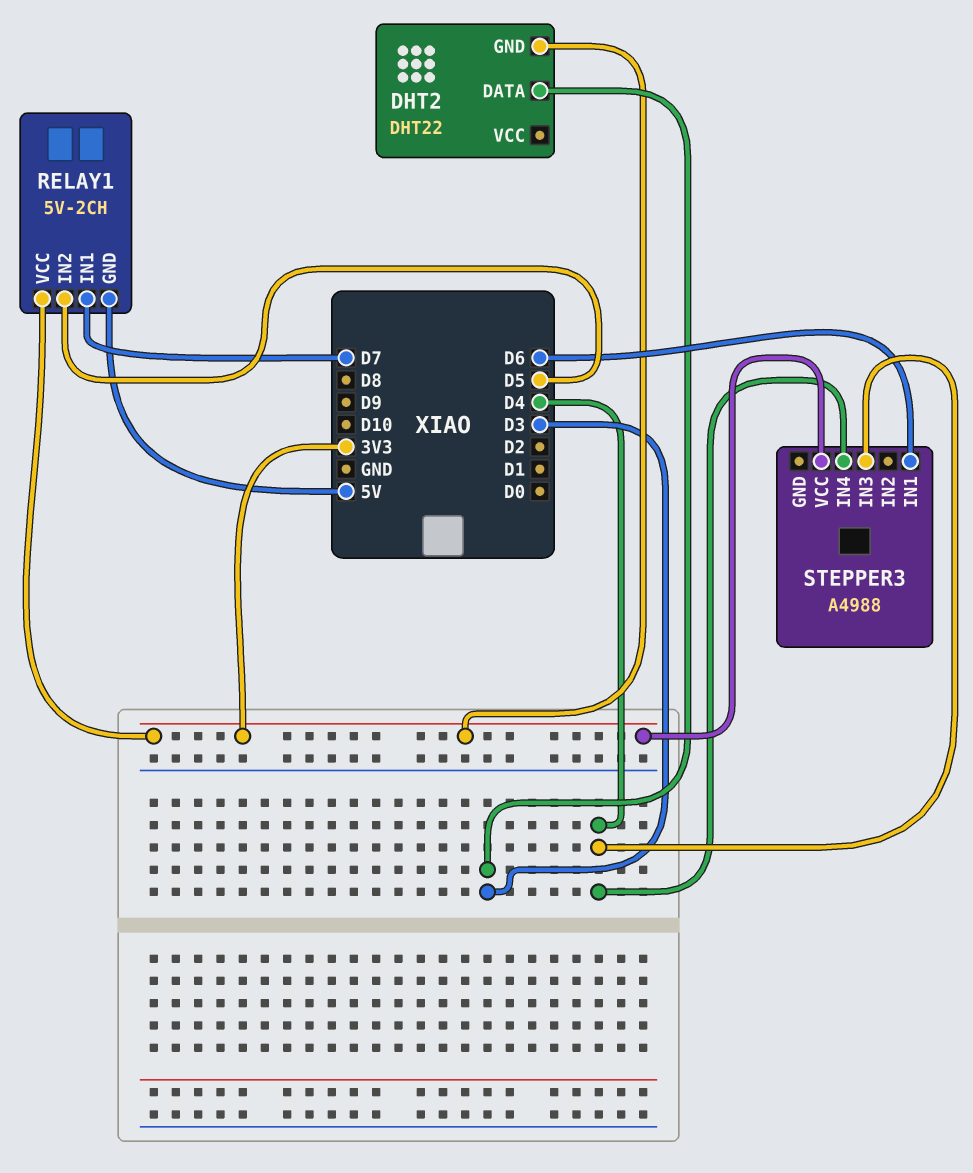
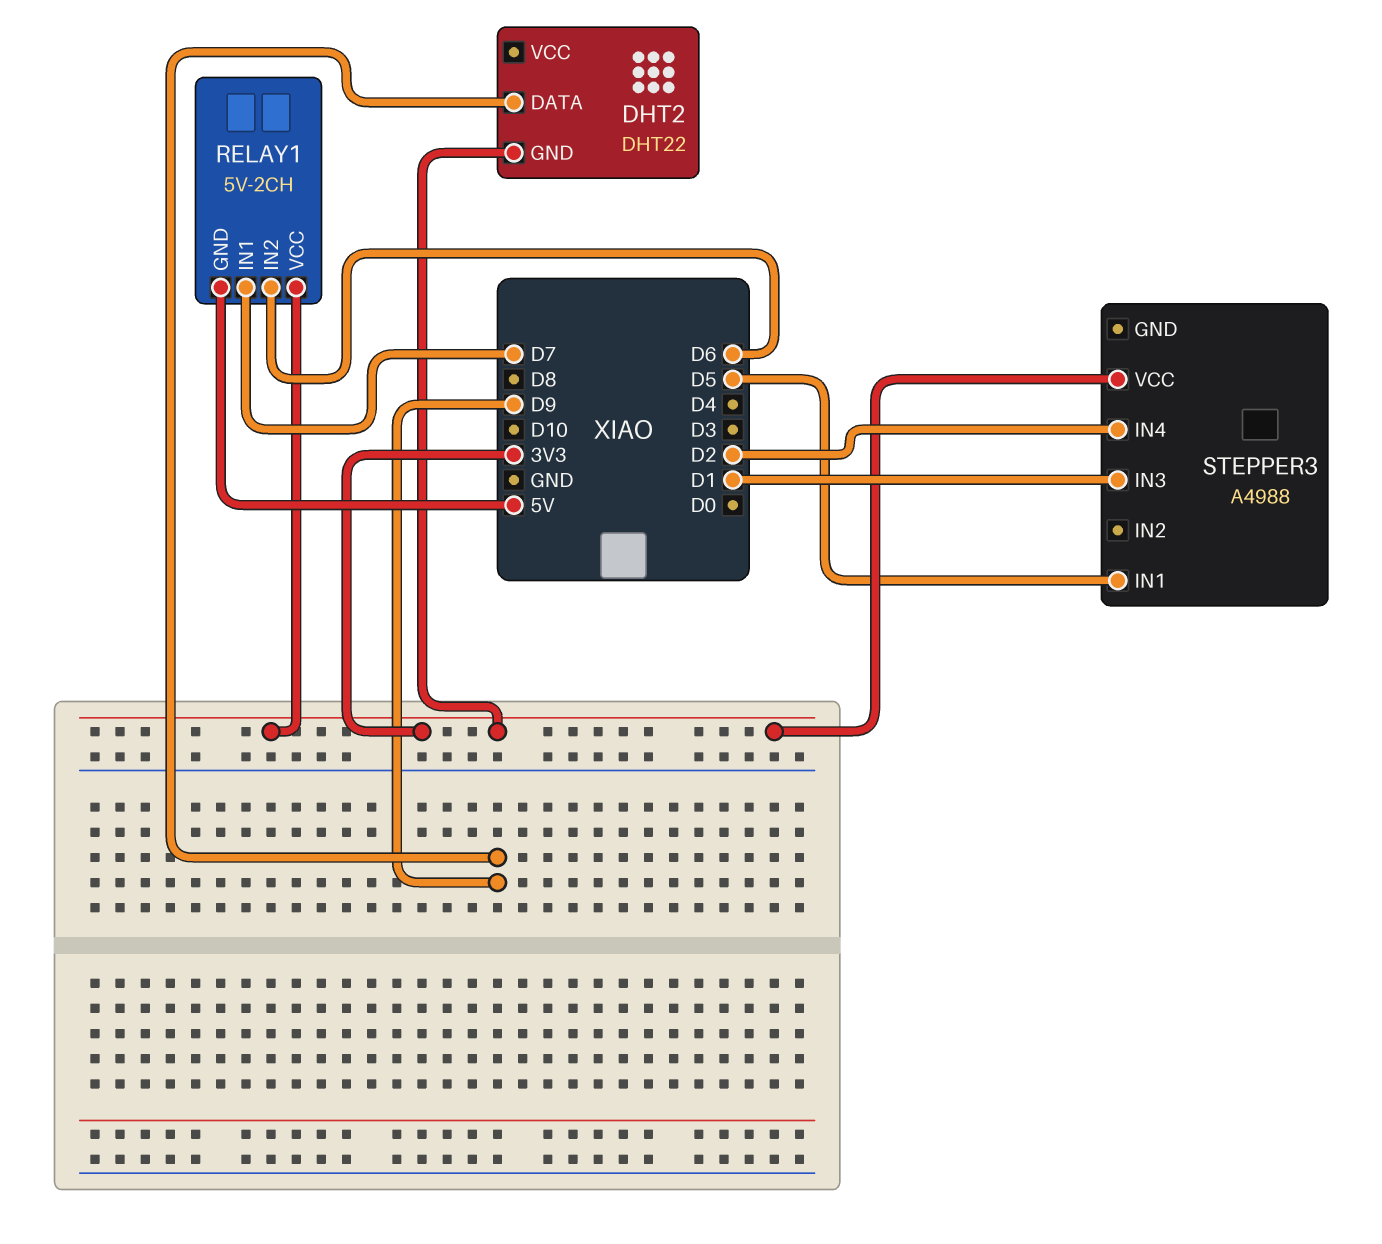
DHT2 pin DATA: D3 -> D9
RELAY1 pin IN2: D5 -> D6
STEPPER3 pin IN1: D6 -> D5
STEPPER3 pin IN3: D4 -> D1
STEPPER3 pin IN4: D4 -> D2

